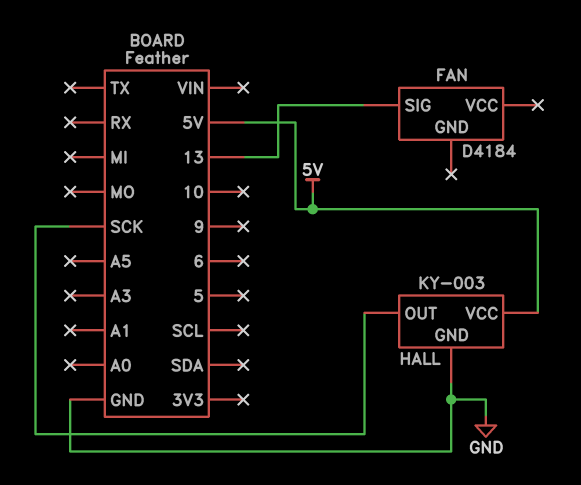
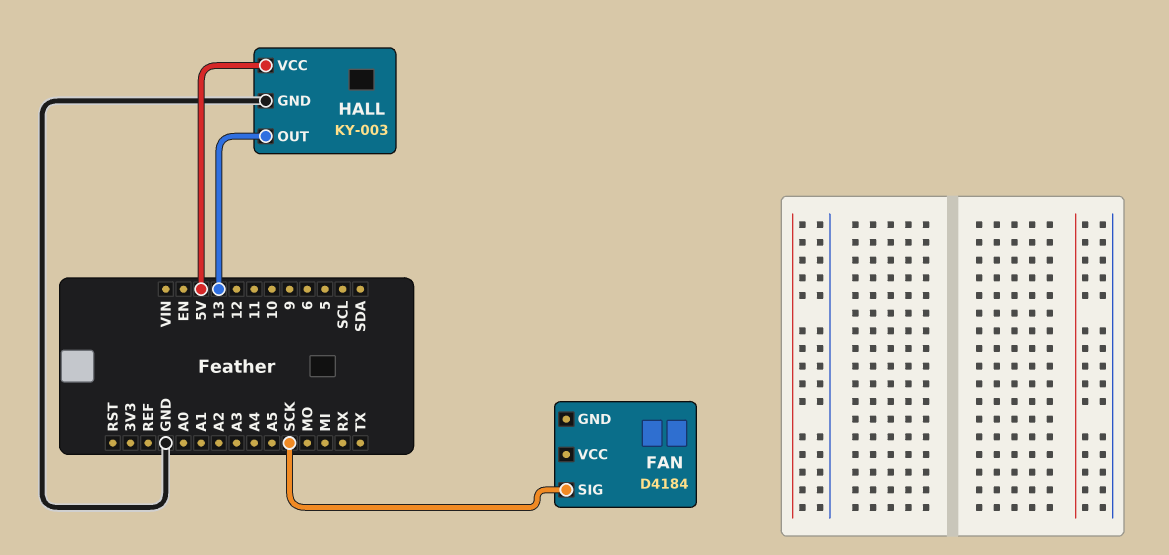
FAN pin SIG: 13 -> SCK
HALL pin OUT: SCK -> 13

